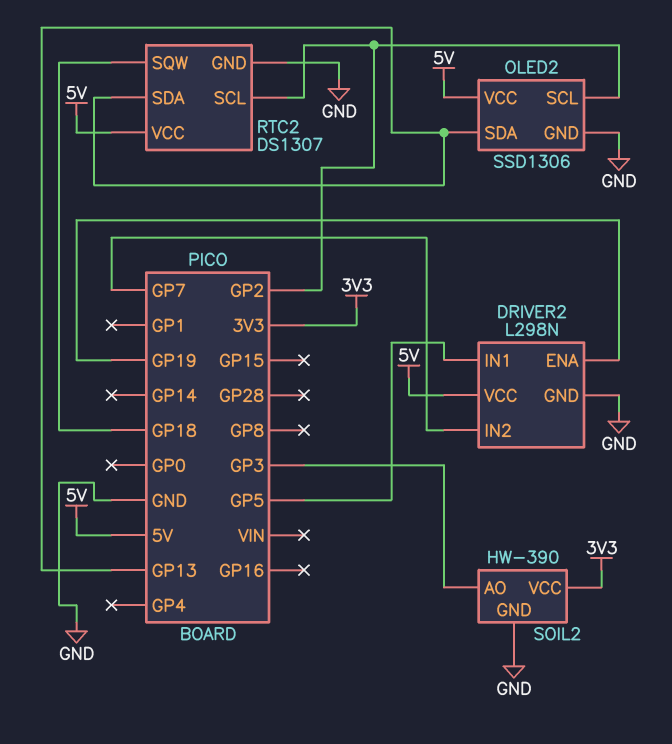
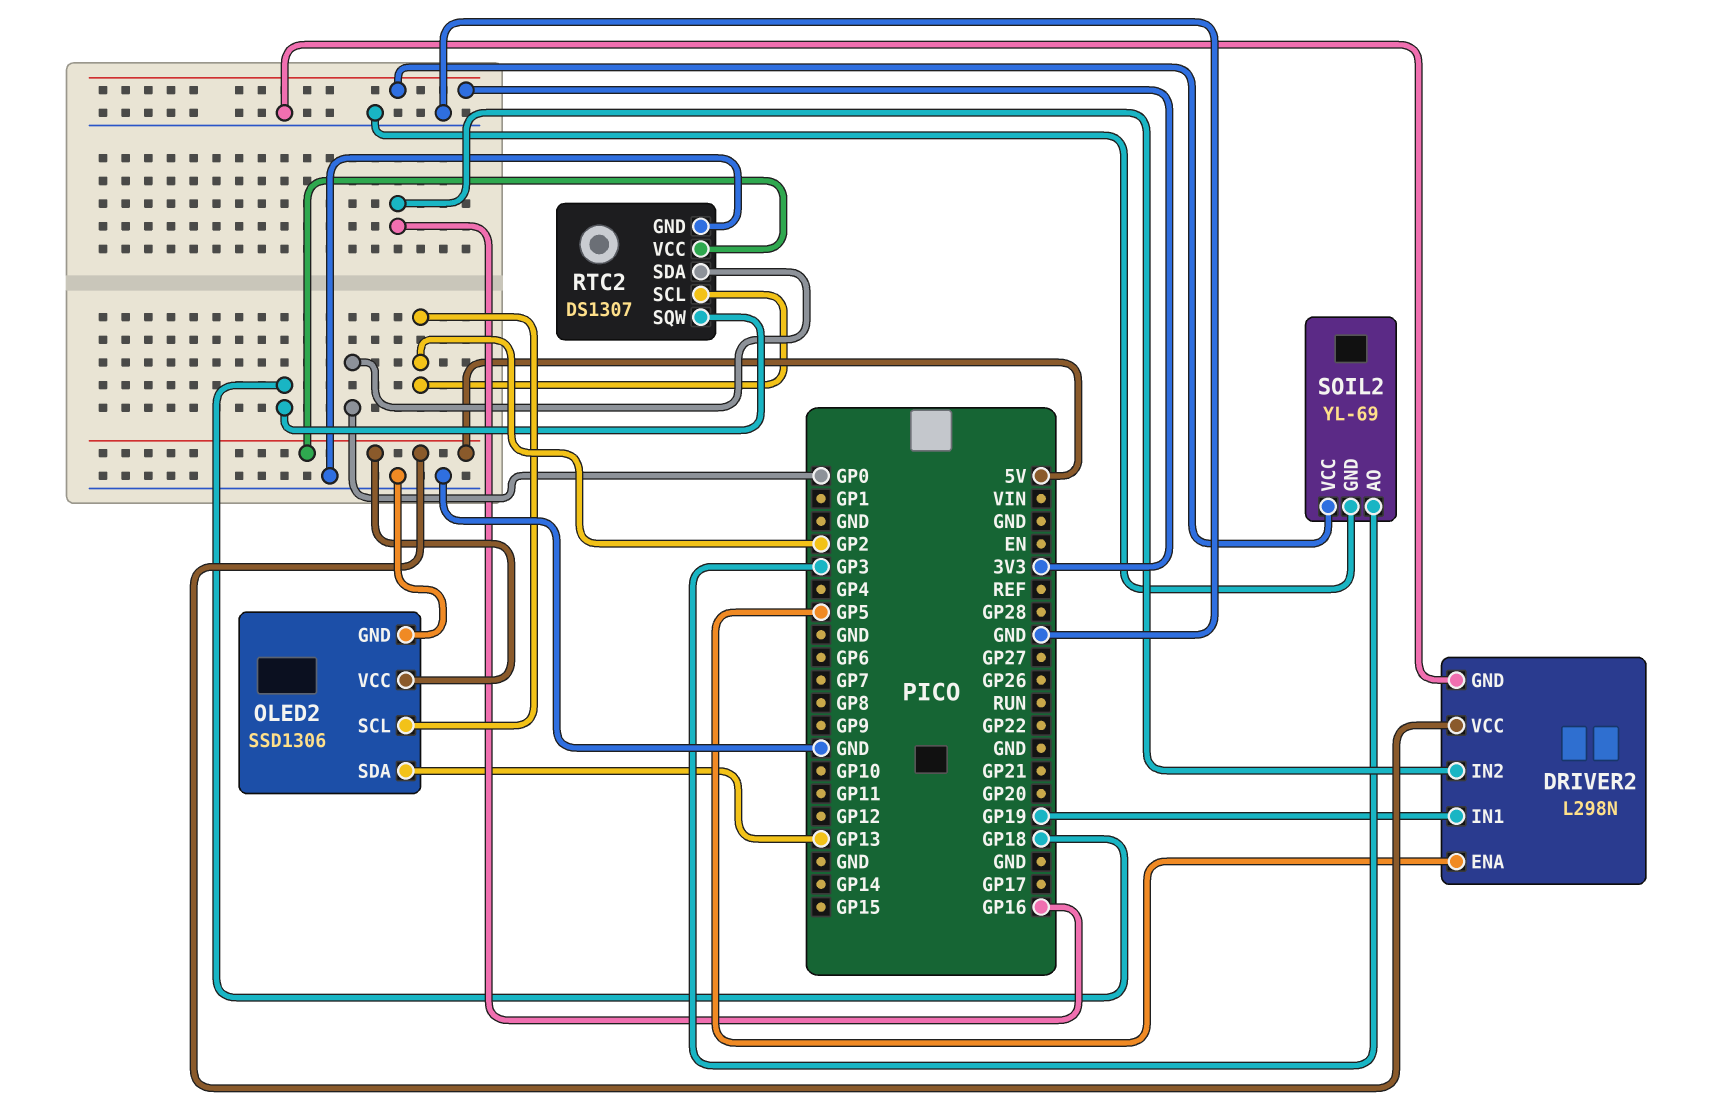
DRIVER2 pin ENA: GP19 -> GP5
DRIVER2 pin IN1: GP5 -> GP19
DRIVER2 pin IN2: GP7 -> GP16
RTC2 pin SDA: GP13 -> GP0
SOIL2: HW-390 -> YL-69

